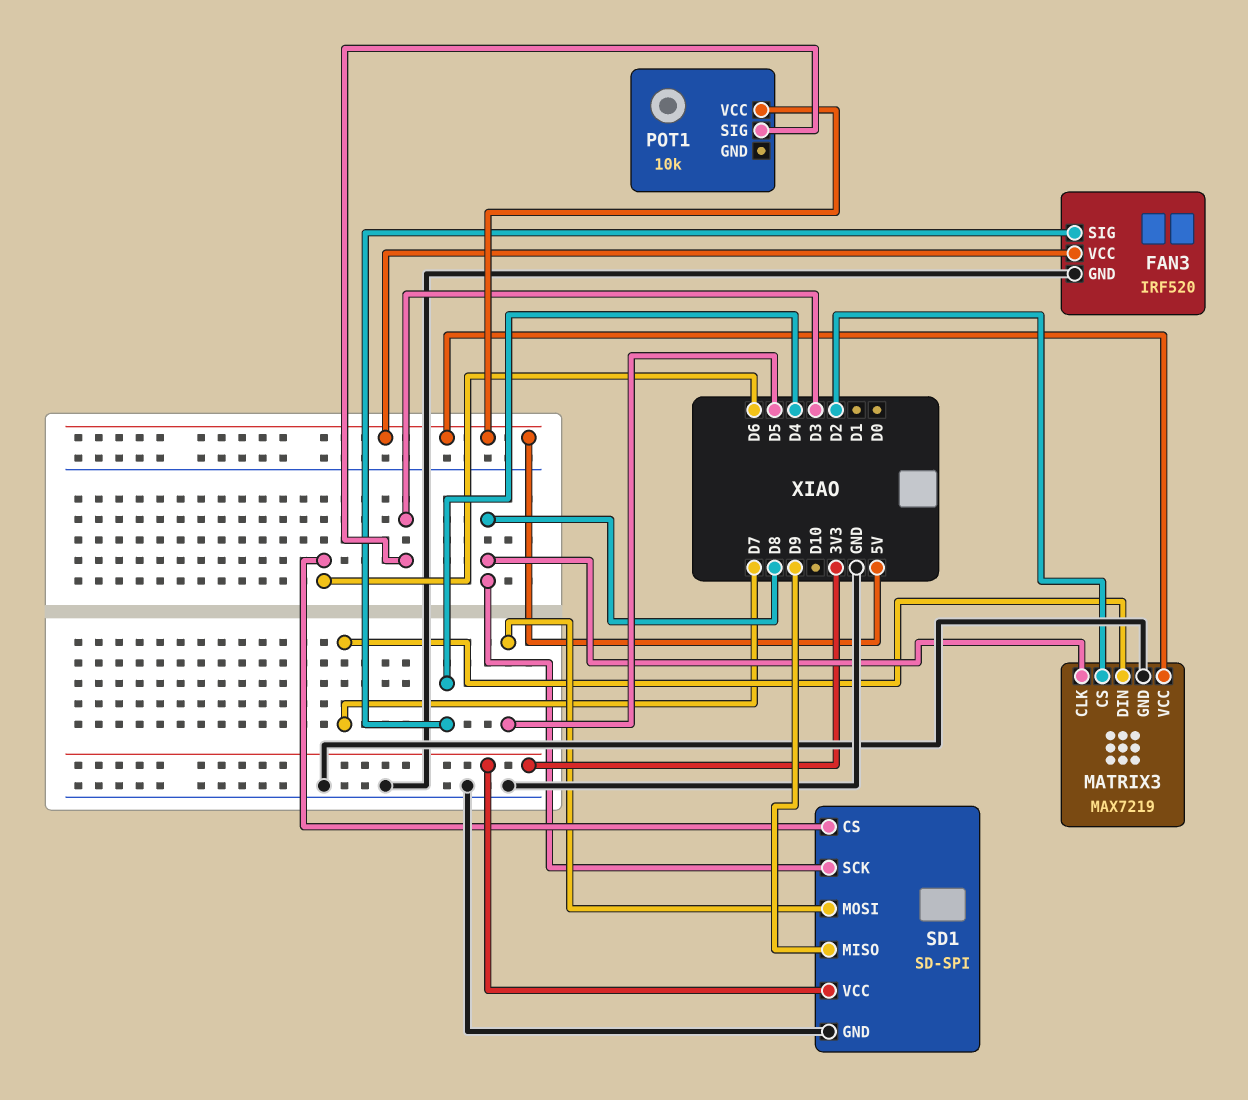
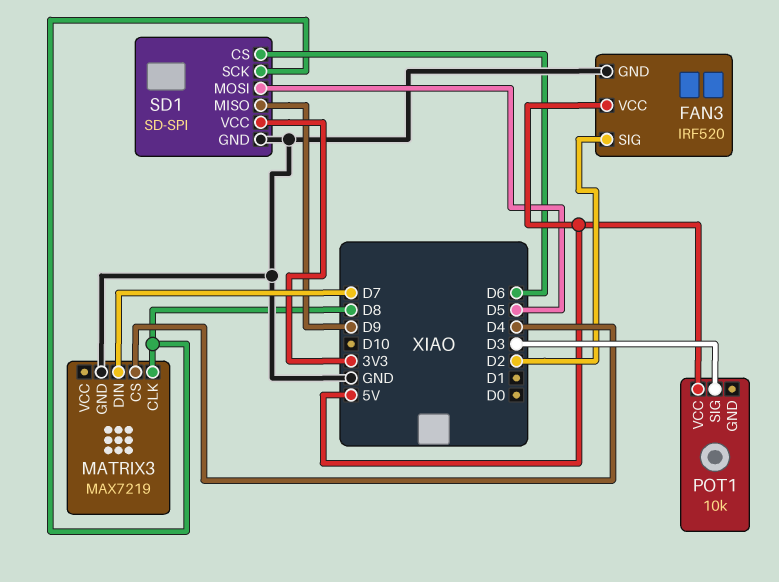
FAN3 pin SIG: D4 -> D2
MATRIX3 pin CS: D2 -> D4
MATRIX3 pin VCC: 5V -> none

